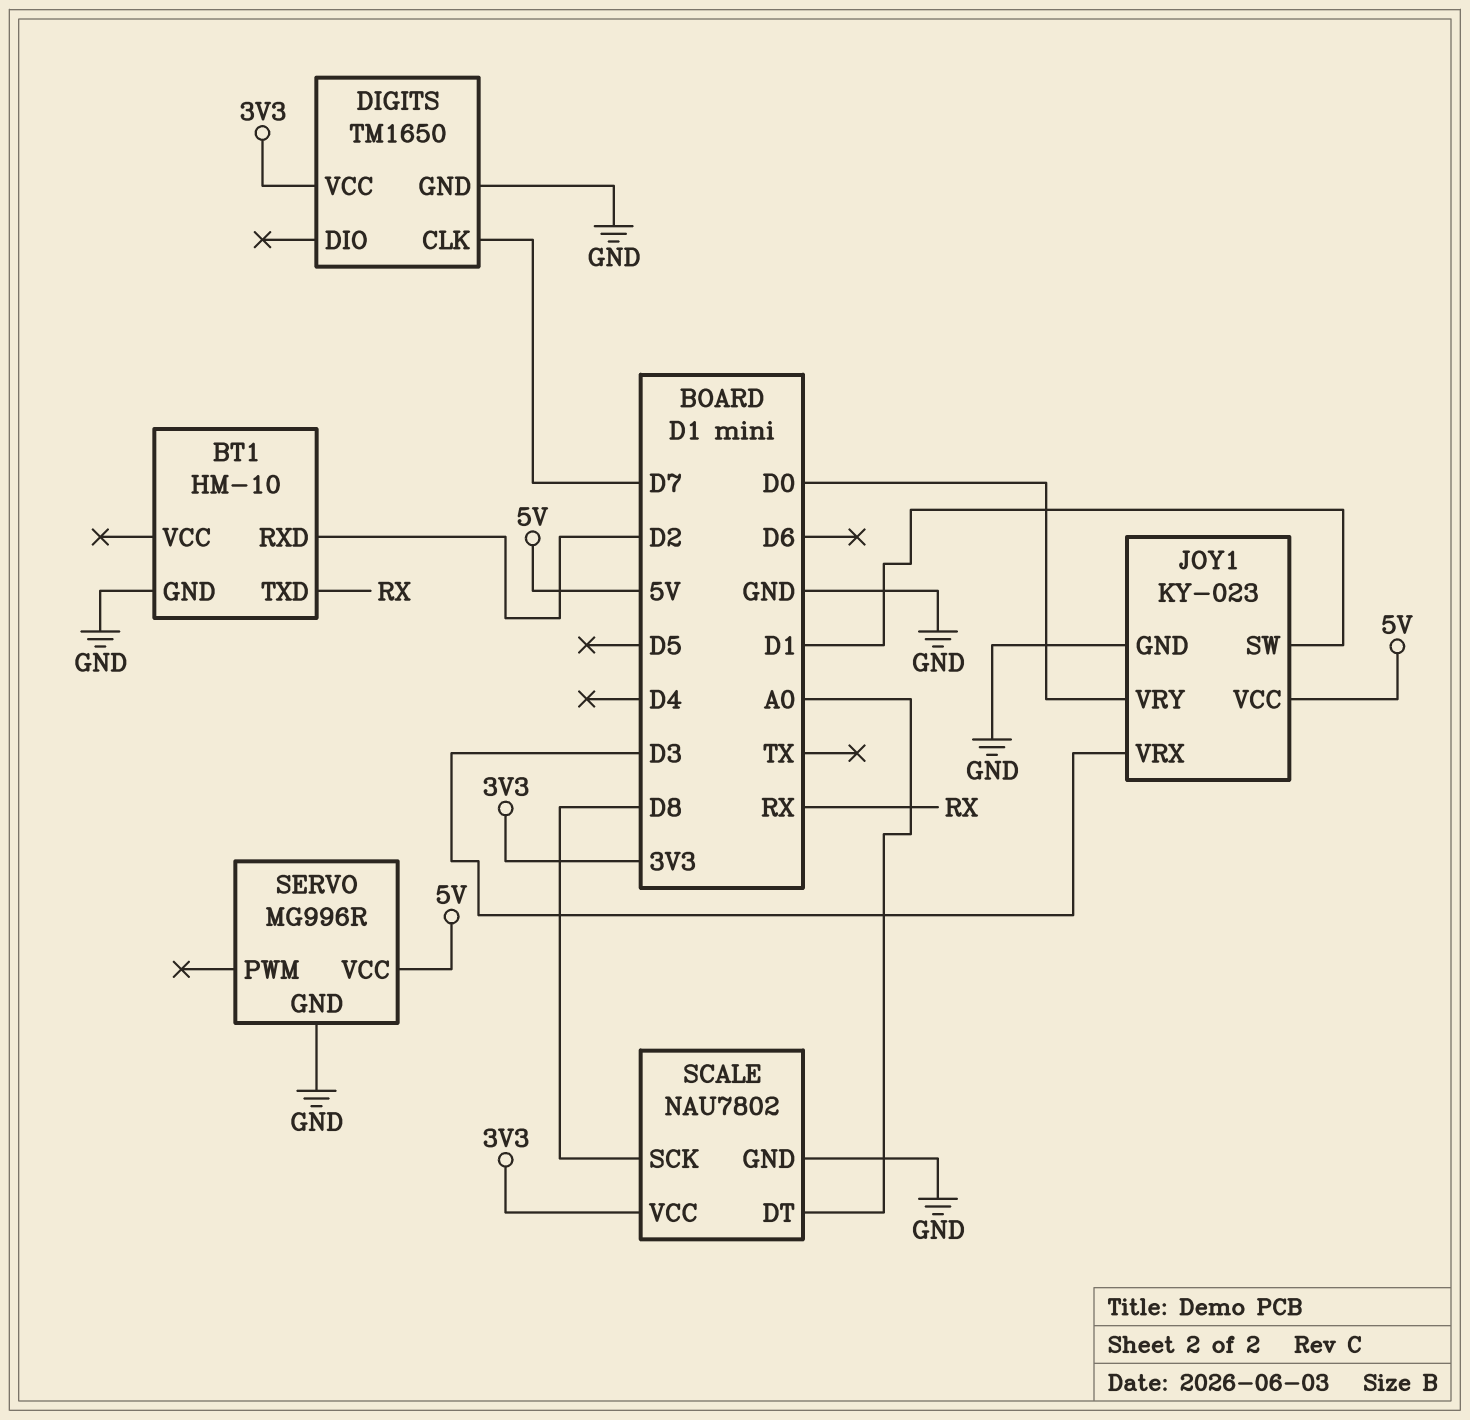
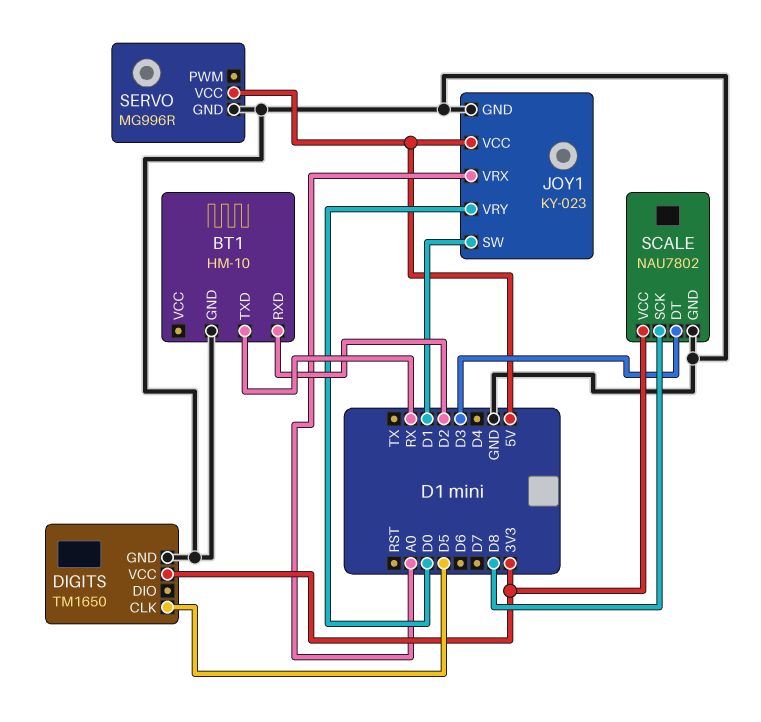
DIGITS pin CLK: D7 -> D5
JOY1 pin VRX: D3 -> A0
SCALE pin DT: A0 -> D3

